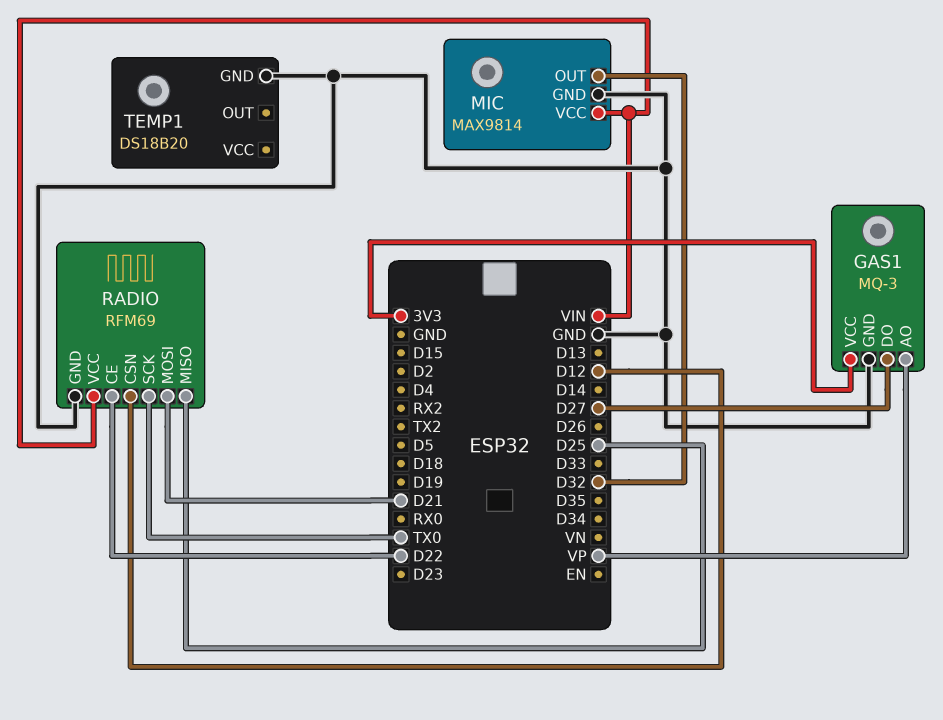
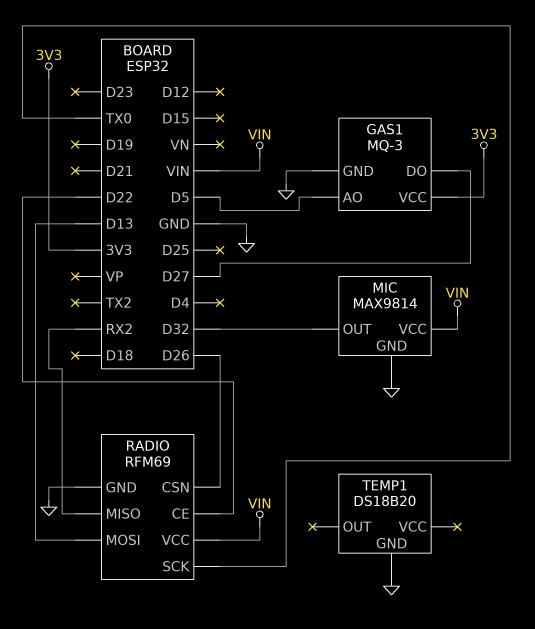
GAS1 pin AO: VP -> D5
RADIO pin CSN: D12 -> D26
RADIO pin MISO: D25 -> RX2
RADIO pin MOSI: D21 -> D13

